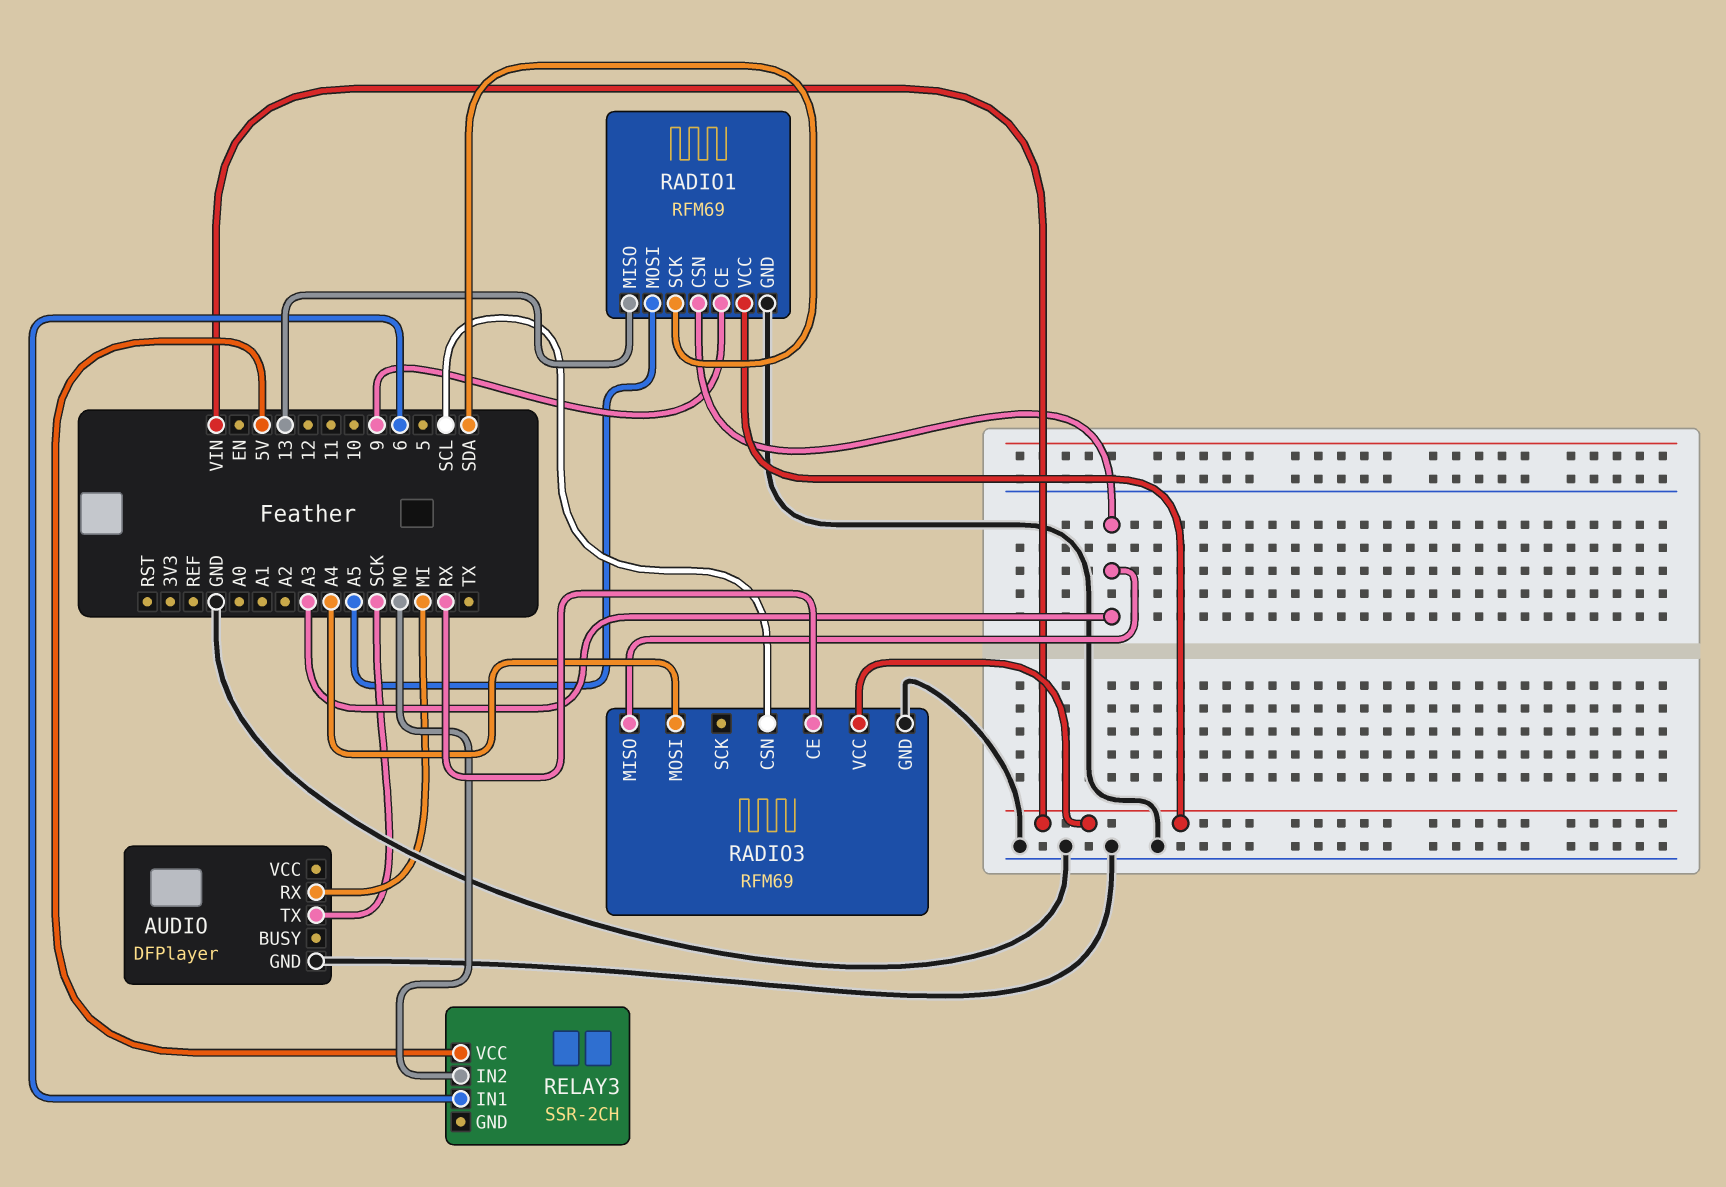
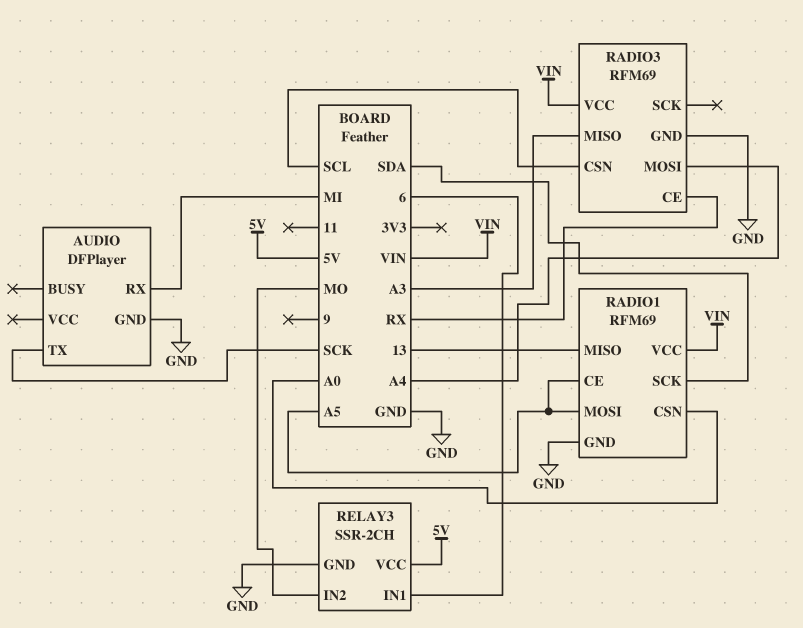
RADIO1 pin CE: 9 -> A5
RADIO1 pin CSN: A3 -> A0
RELAY3 pin GND: none -> GND

